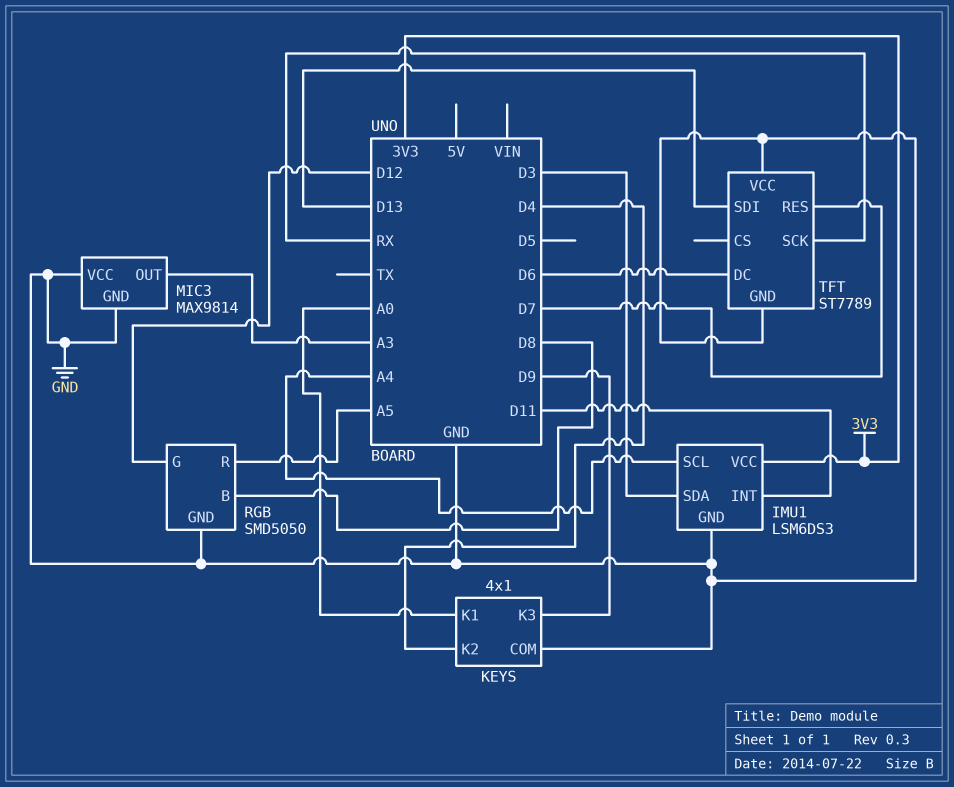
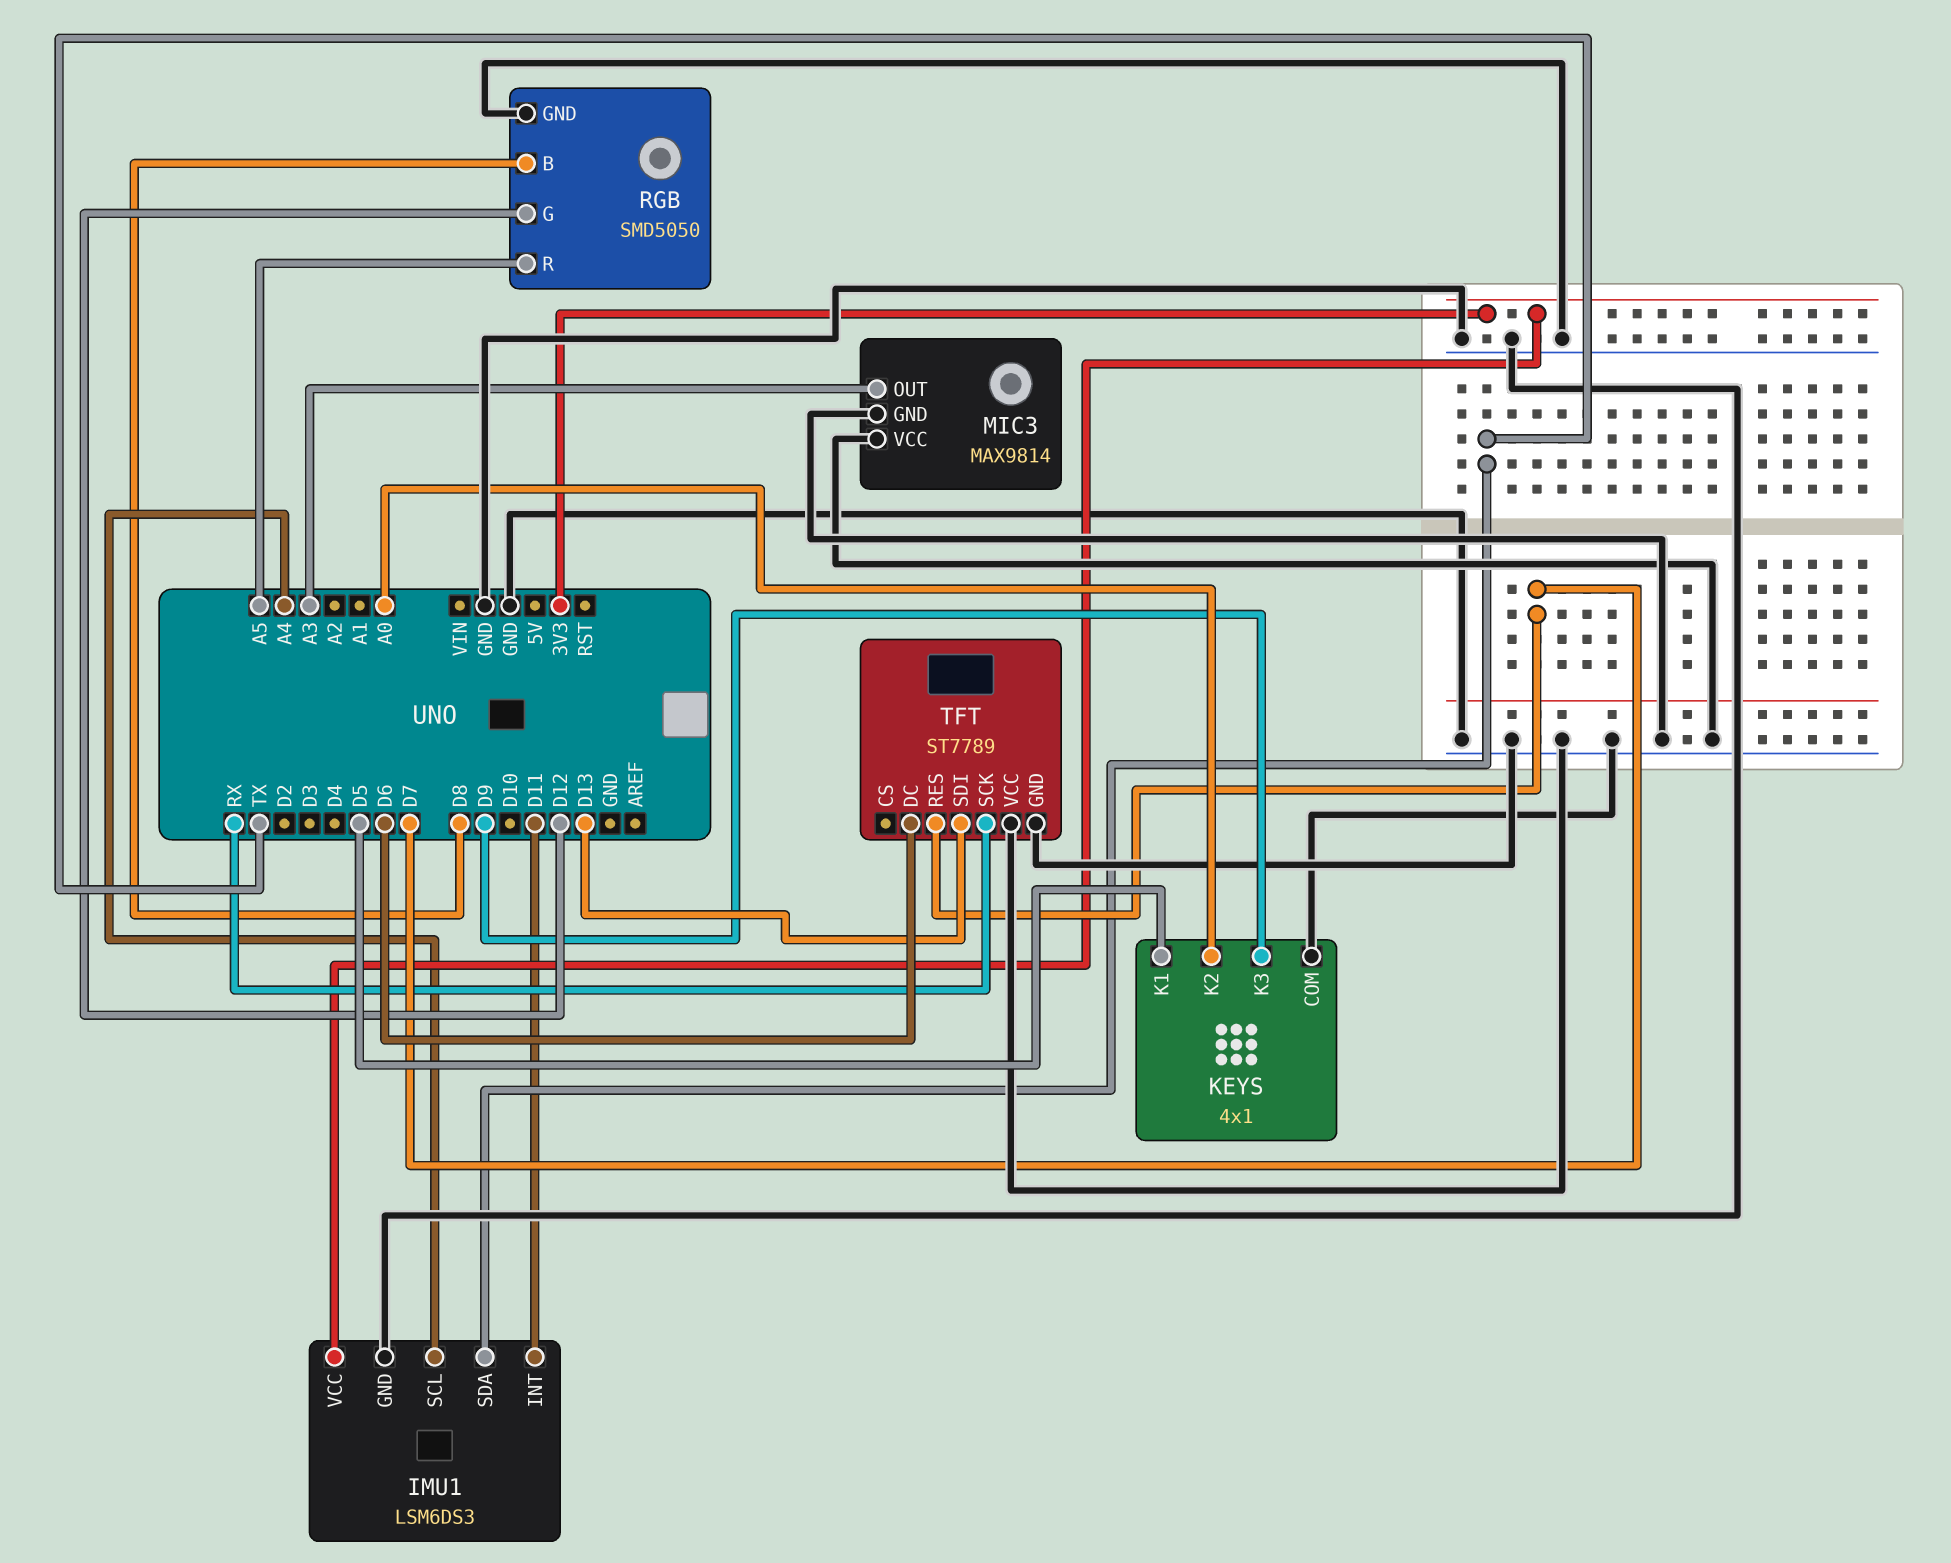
IMU1 pin SDA: D3 -> TX
KEYS pin K1: A0 -> D5
KEYS pin K2: D4 -> A0

